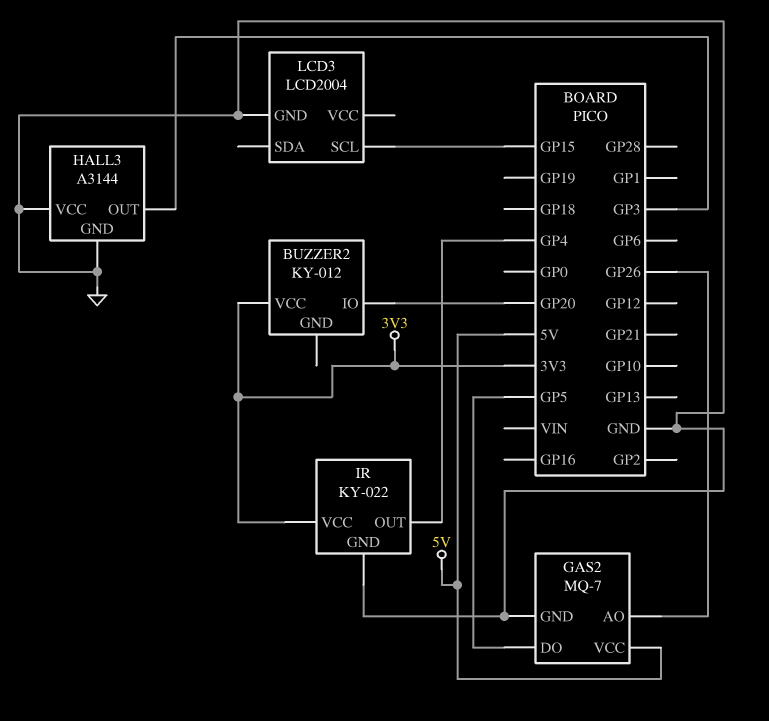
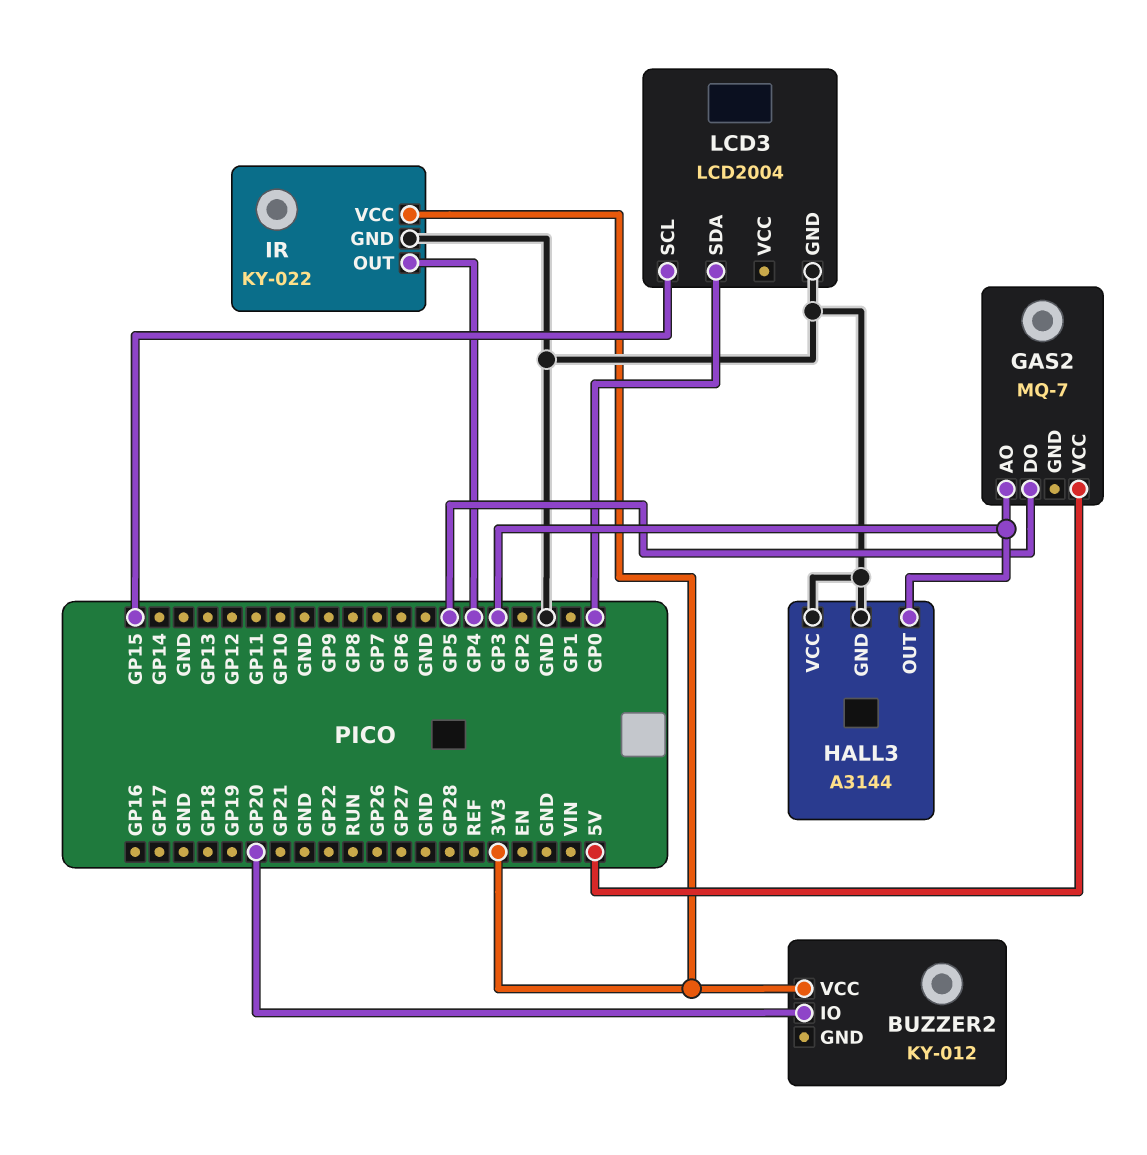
GAS2 pin AO: GP26 -> GP3
GAS2 pin GND: GND -> none
LCD3 pin SDA: none -> GP0

